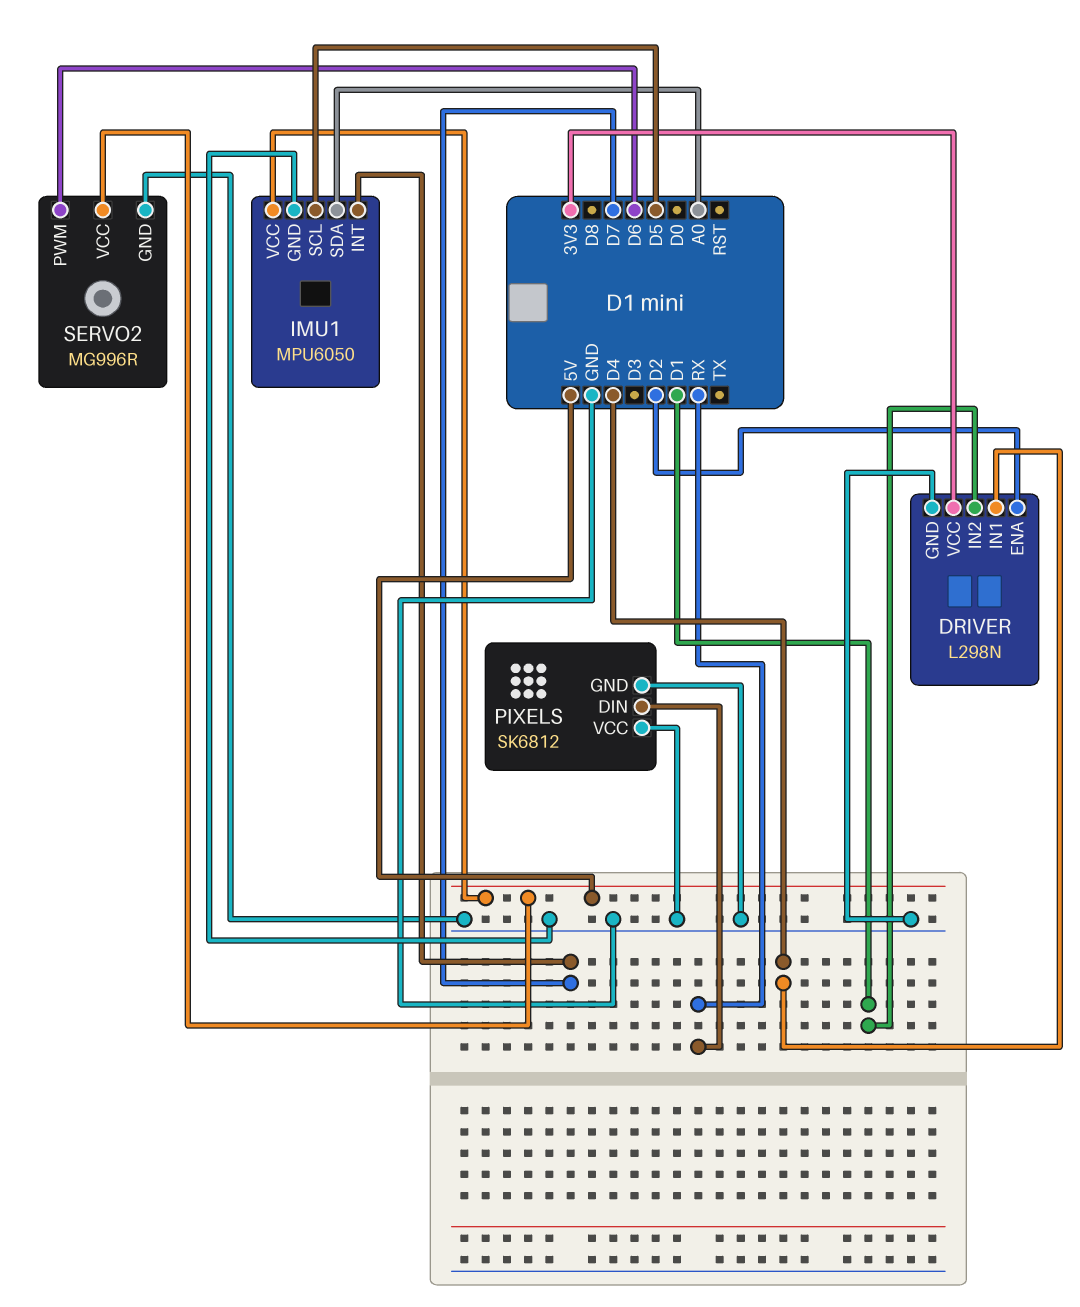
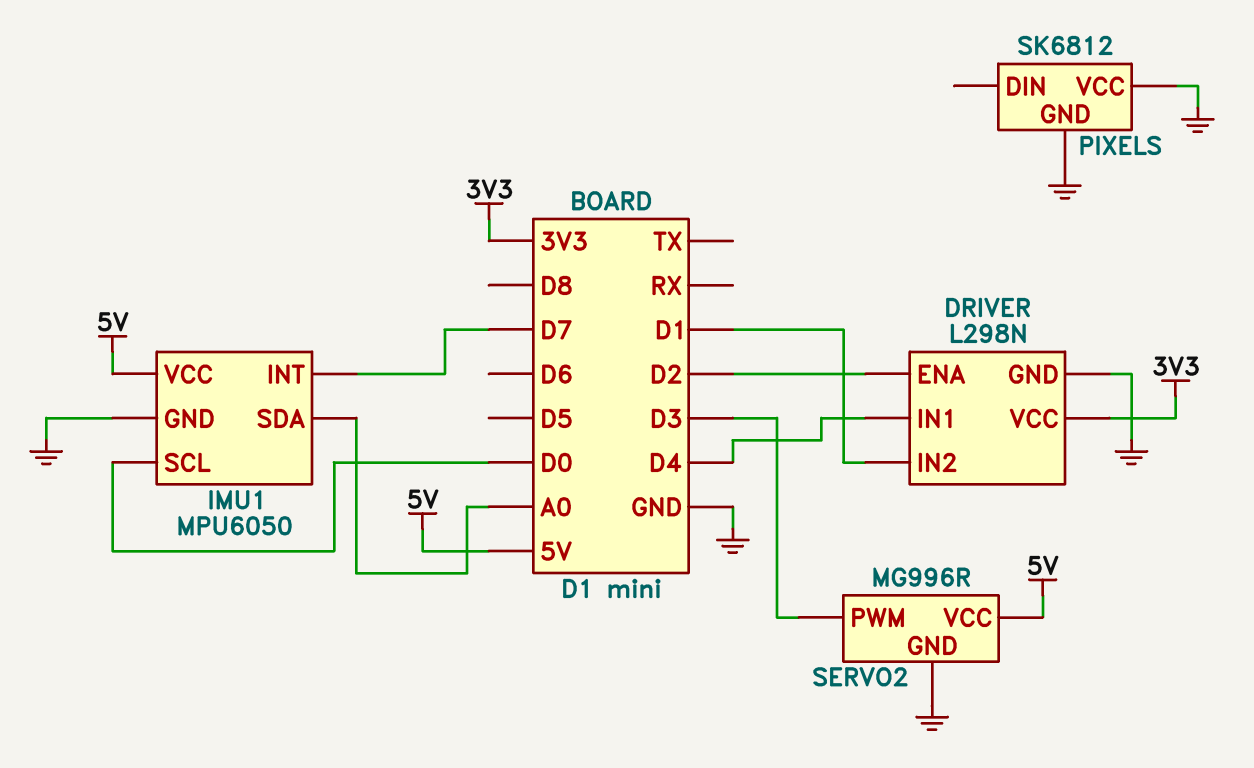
IMU1 pin SCL: D5 -> D0
PIXELS pin DIN: RX -> none
SERVO2 pin PWM: D6 -> D3

